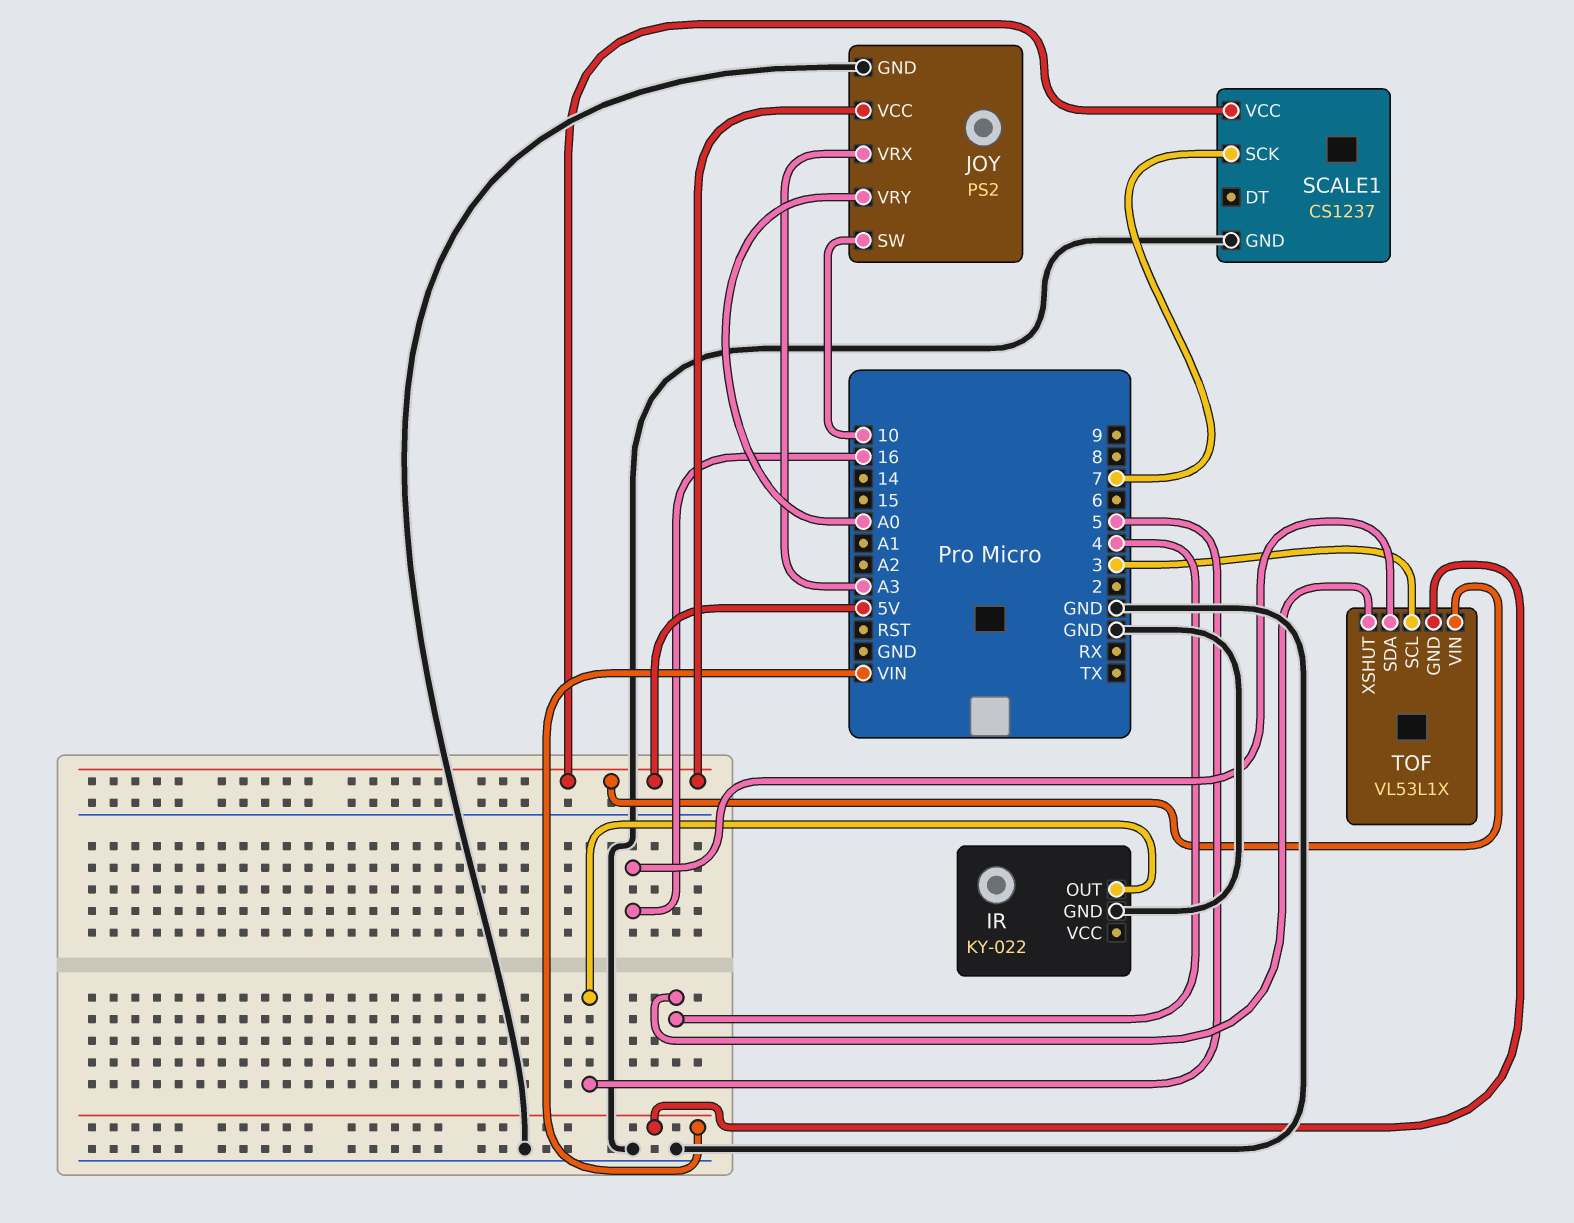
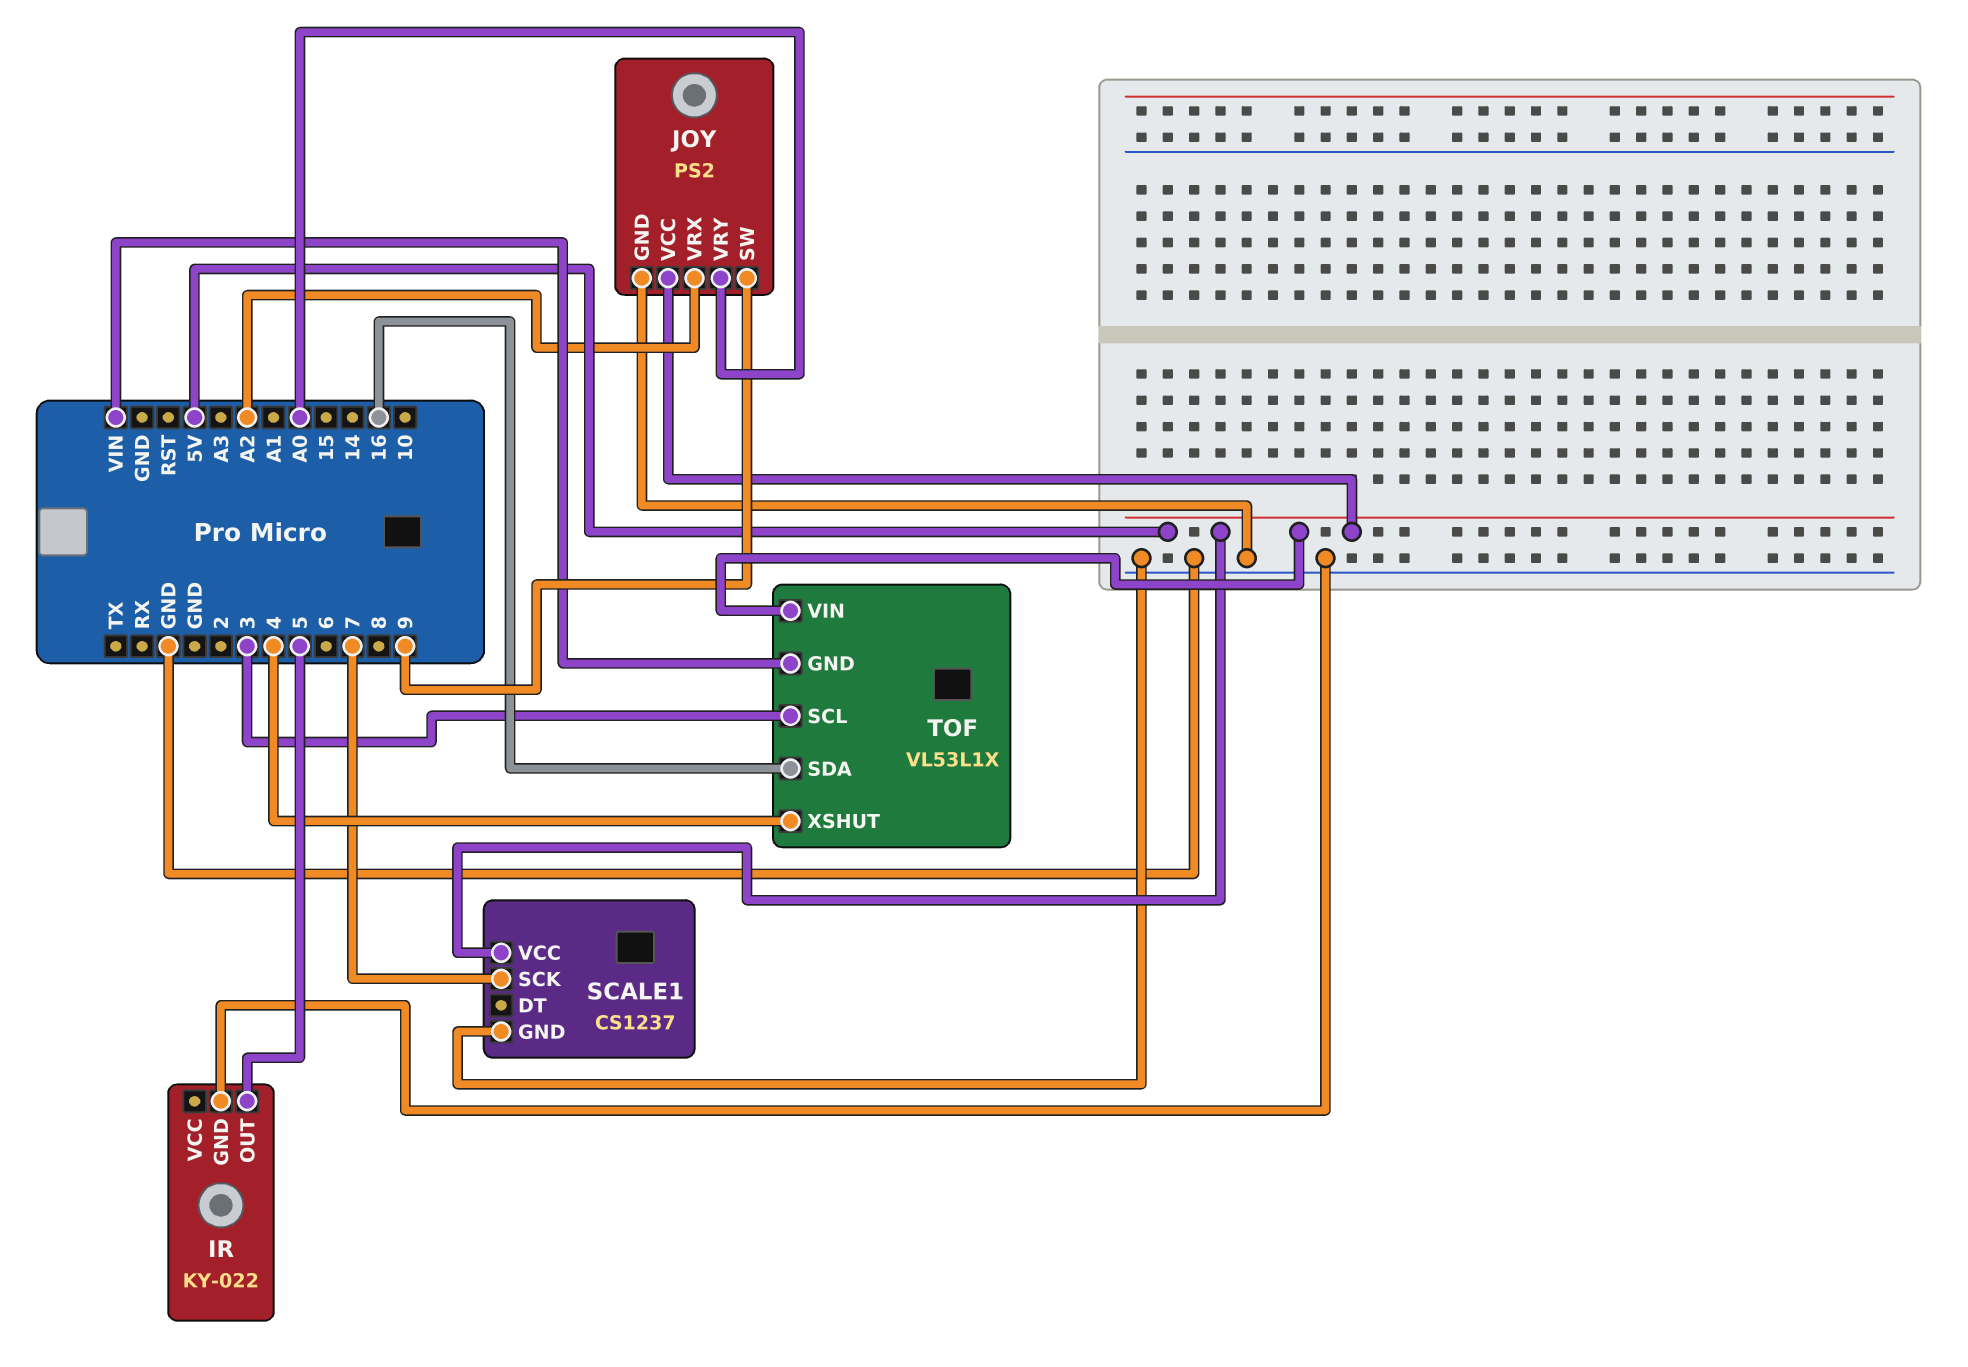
JOY pin SW: 10 -> 9
JOY pin VRX: A3 -> A2

